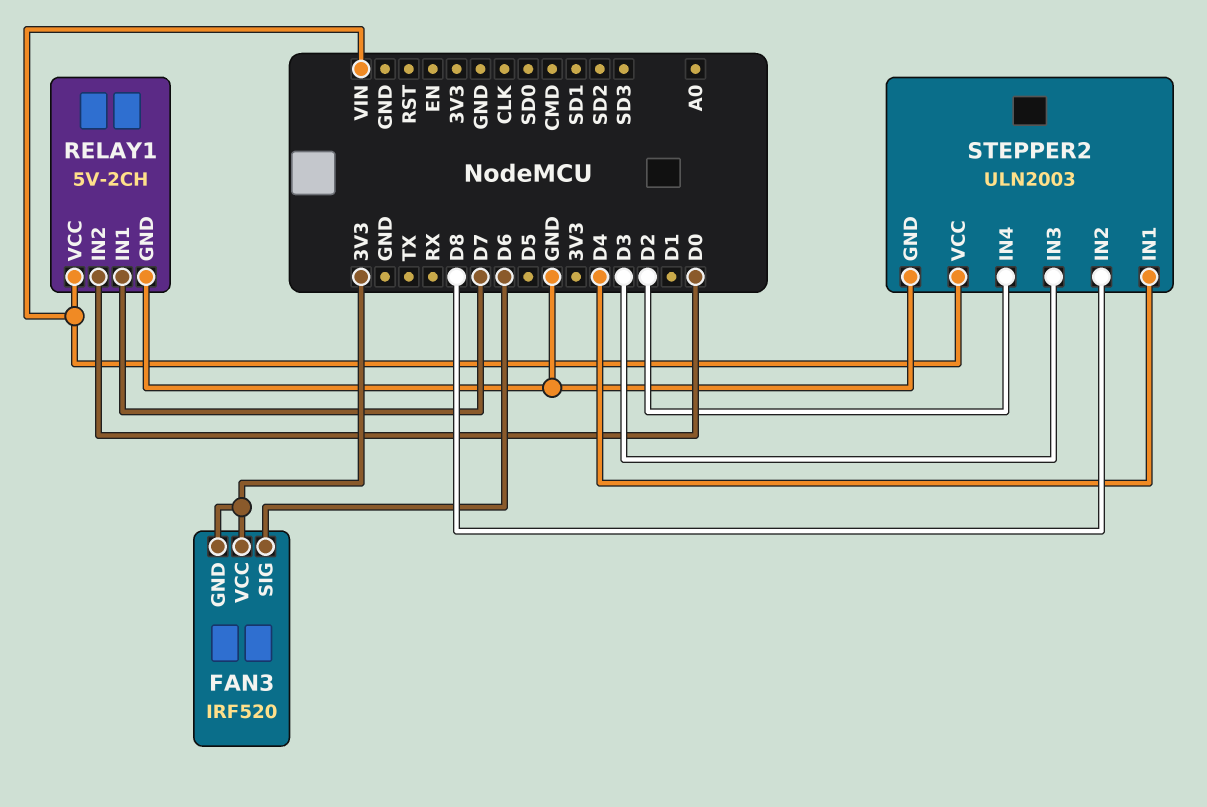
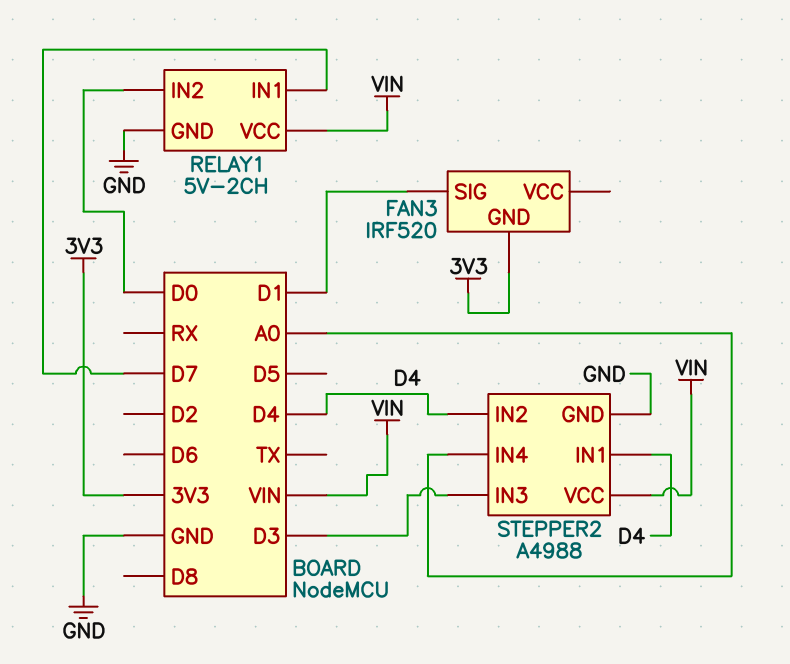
FAN3 pin SIG: D6 -> D1
FAN3 pin VCC: 3V3 -> none
STEPPER2: ULN2003 -> A4988
STEPPER2 pin IN2: D8 -> D4
STEPPER2 pin IN4: D2 -> A0

